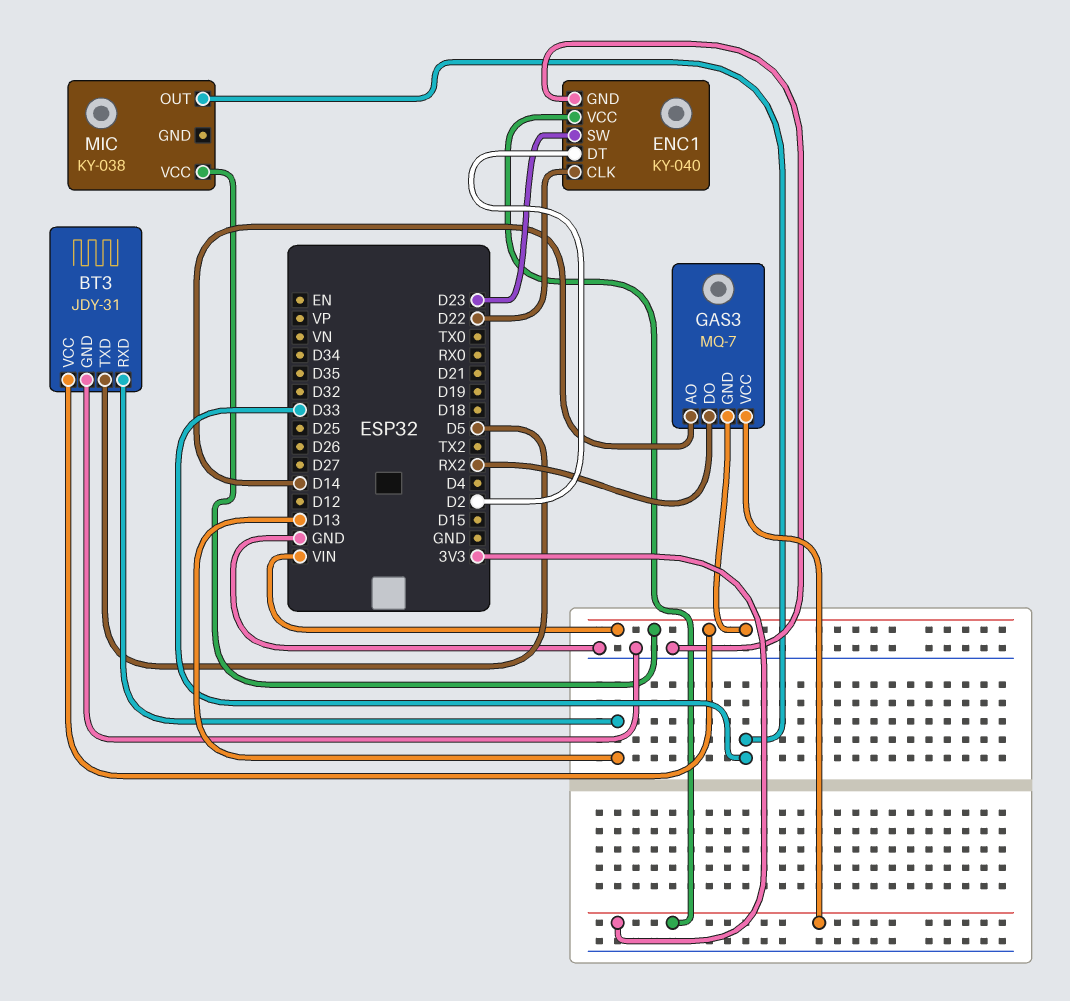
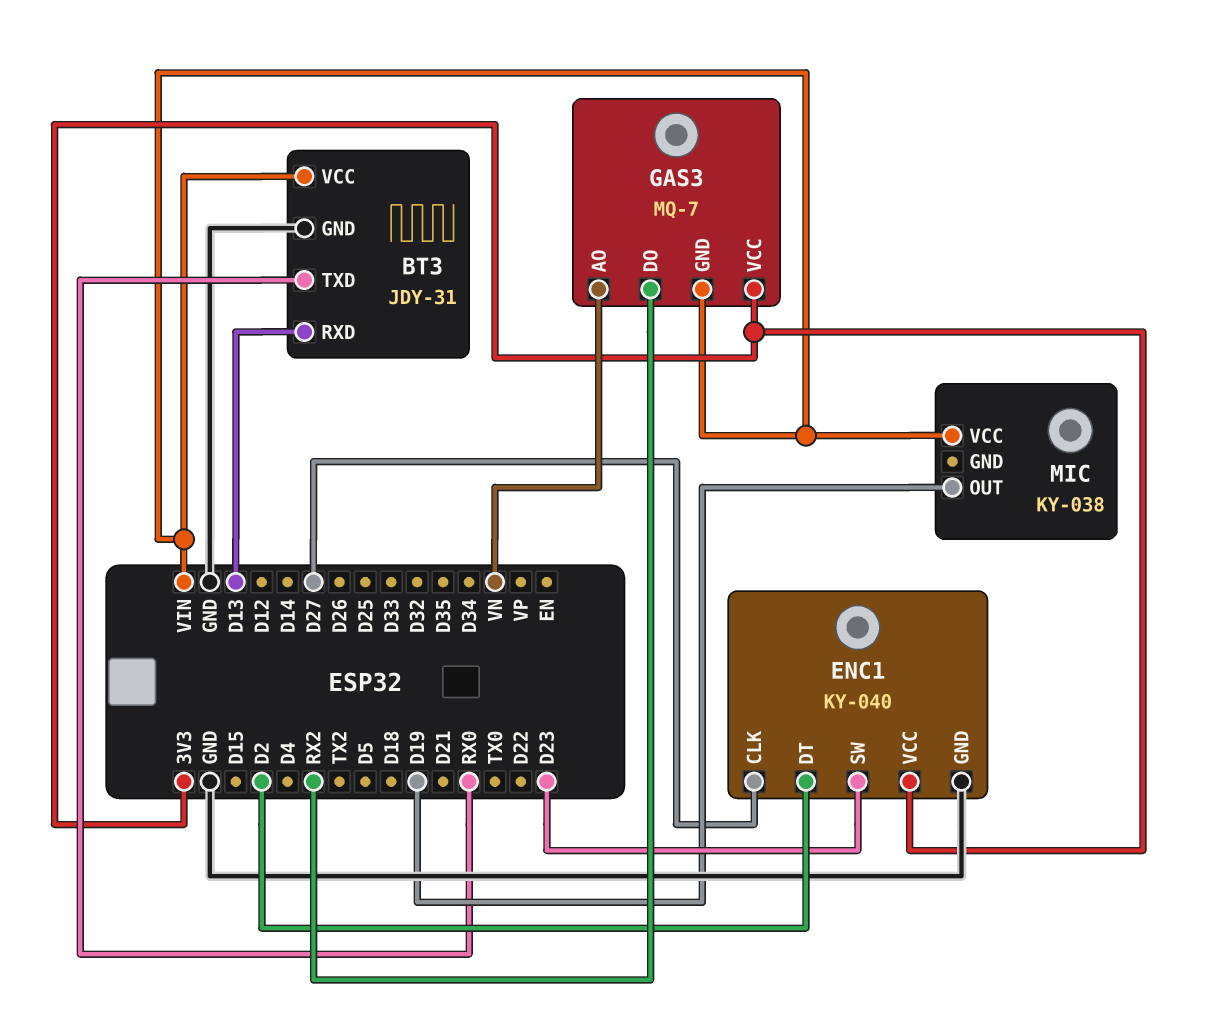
BT3 pin TXD: D5 -> RX0
ENC1 pin CLK: D22 -> D27
GAS3 pin AO: D14 -> VN
MIC pin OUT: D33 -> D19

